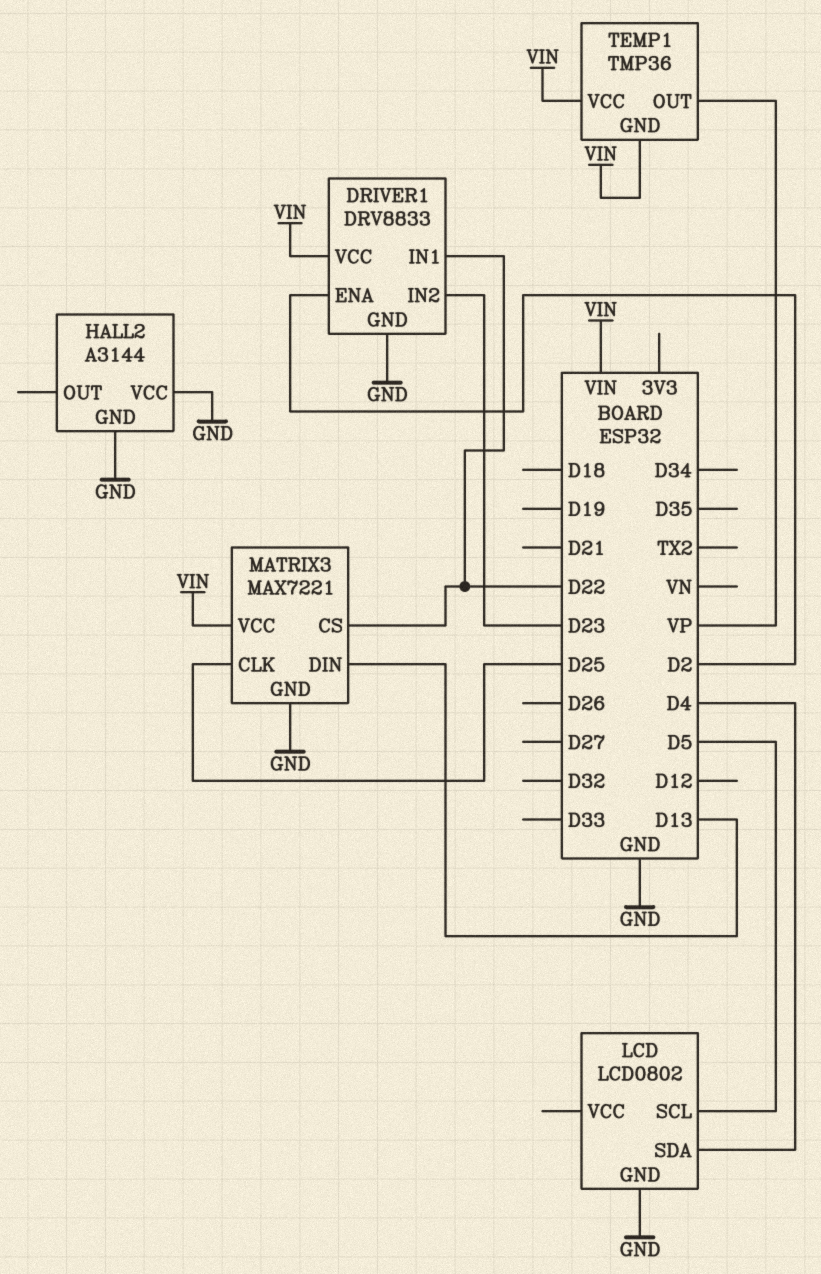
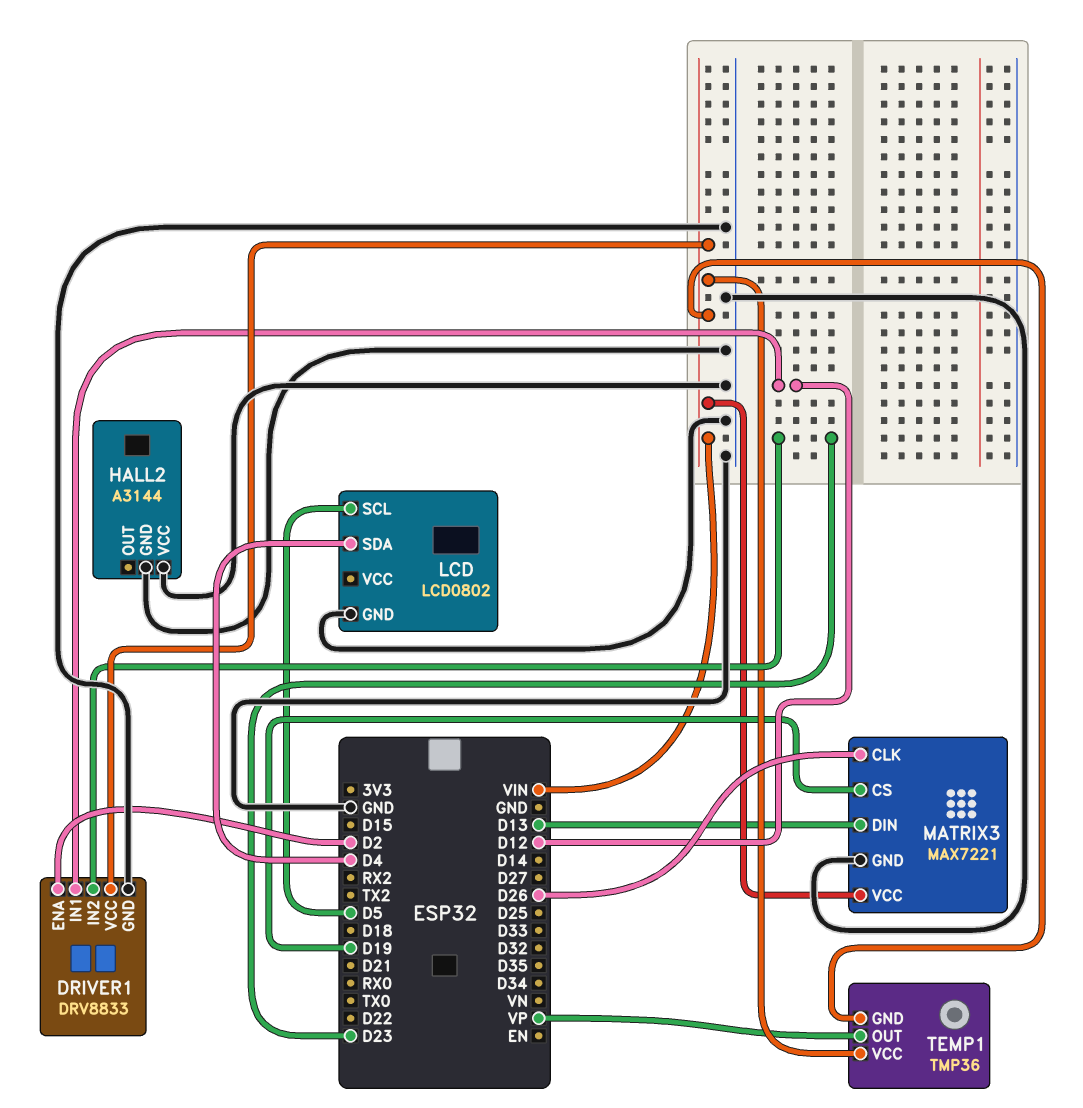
DRIVER1 pin IN1: D22 -> D12
MATRIX3 pin CLK: D25 -> D26
MATRIX3 pin CS: D22 -> D19

